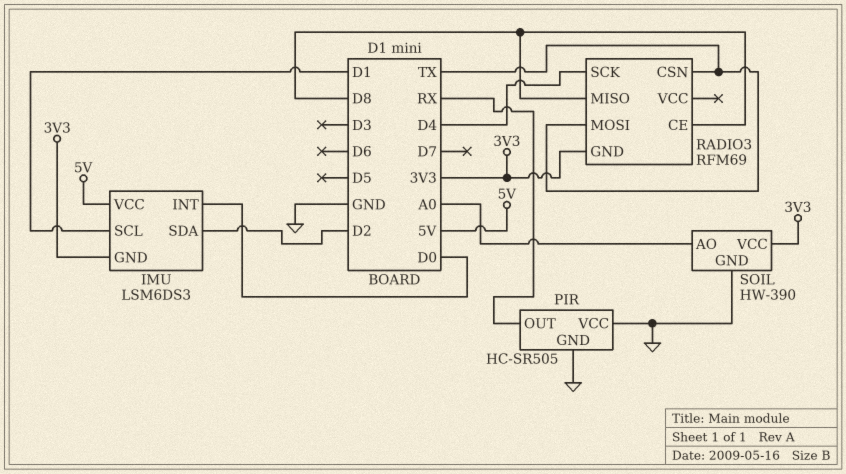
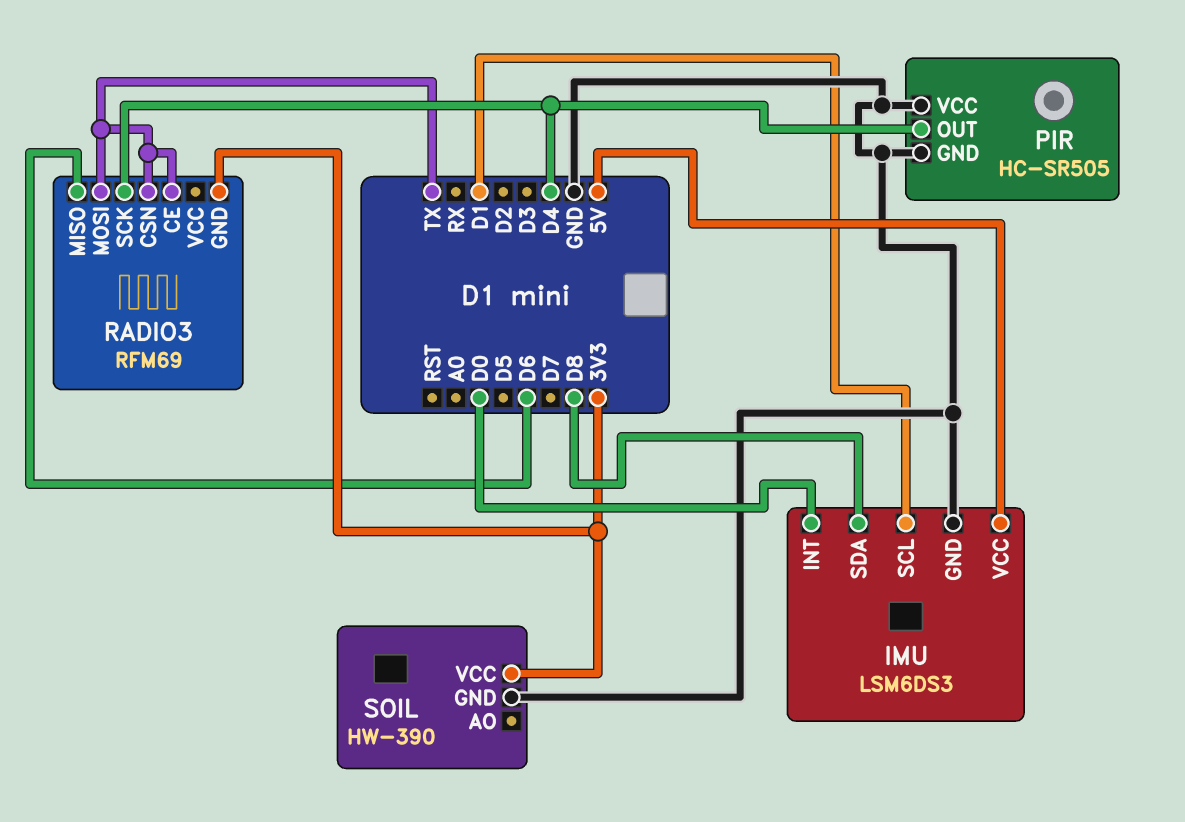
IMU pin GND: 3V3 -> GND
IMU pin SDA: D2 -> D8
PIR pin OUT: RX -> D4
RADIO3 pin CE: D8 -> TX
RADIO3 pin MISO: D8 -> D6
SOIL pin AO: A0 -> none

